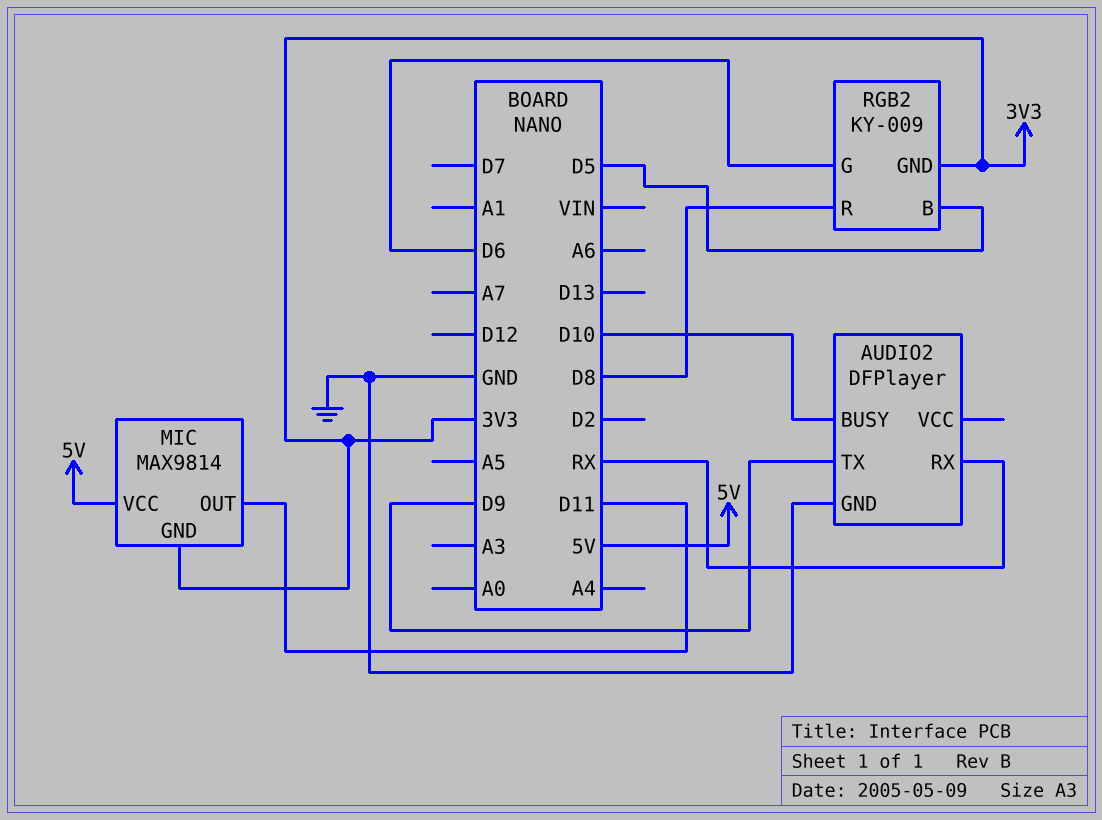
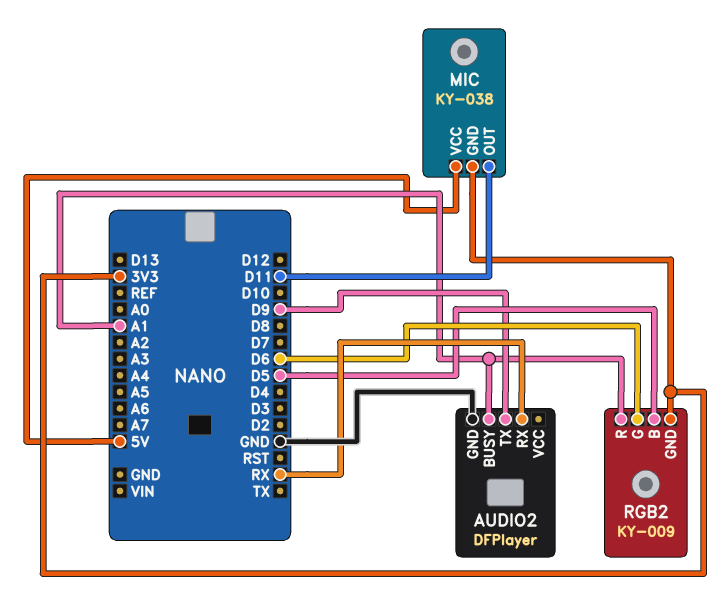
AUDIO2 pin BUSY: D10 -> A1
MIC: MAX9814 -> KY-038
RGB2 pin R: D8 -> A1

